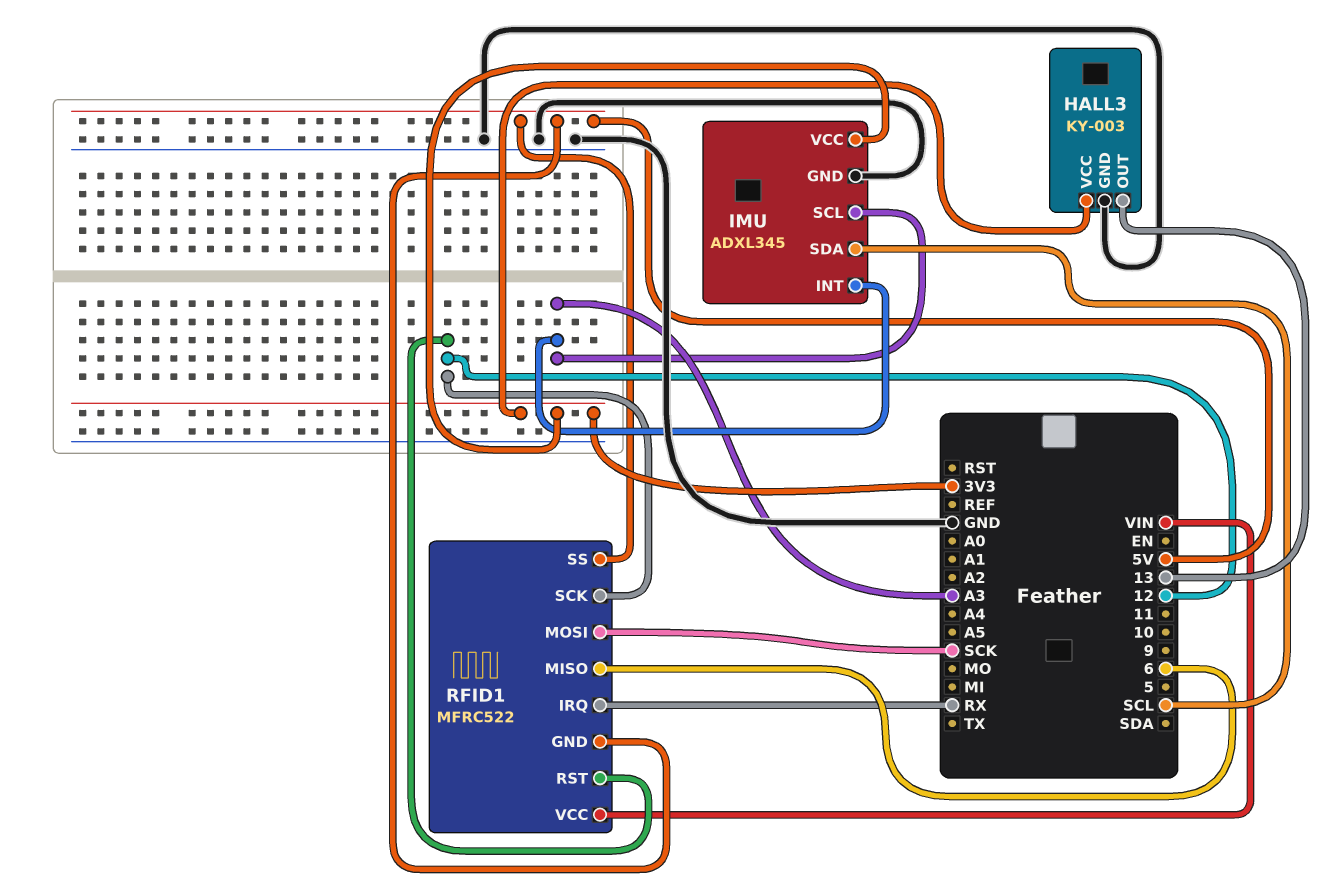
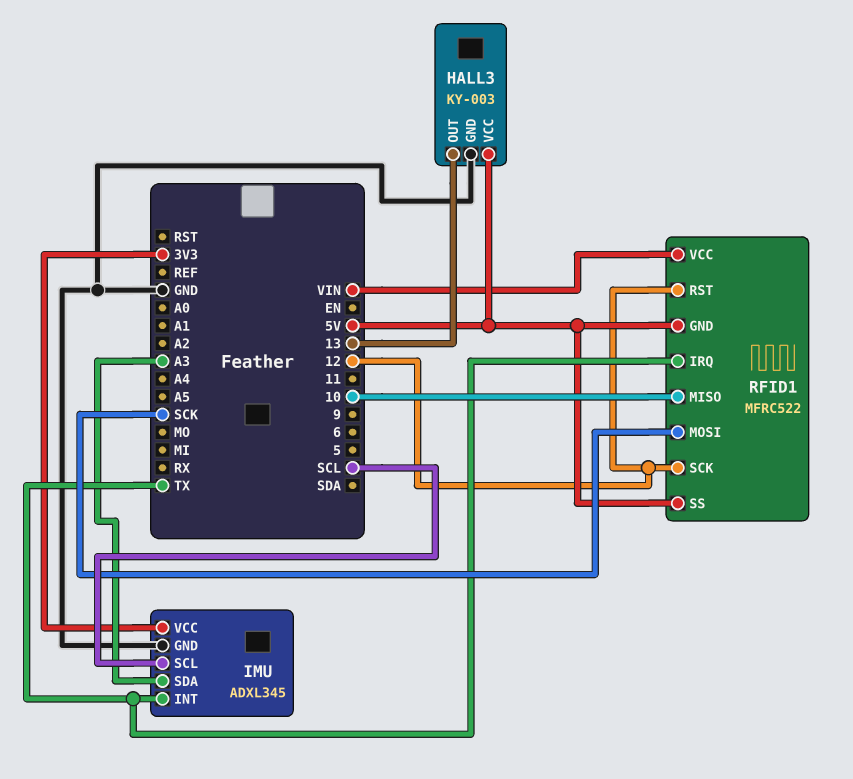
HALL3 pin VCC: 3V3 -> 5V
IMU pin INT: A3 -> TX
IMU pin SCL: A3 -> SCL
IMU pin SDA: SCL -> A3
RFID1 pin IRQ: RX -> TX
RFID1 pin MISO: 6 -> 10

